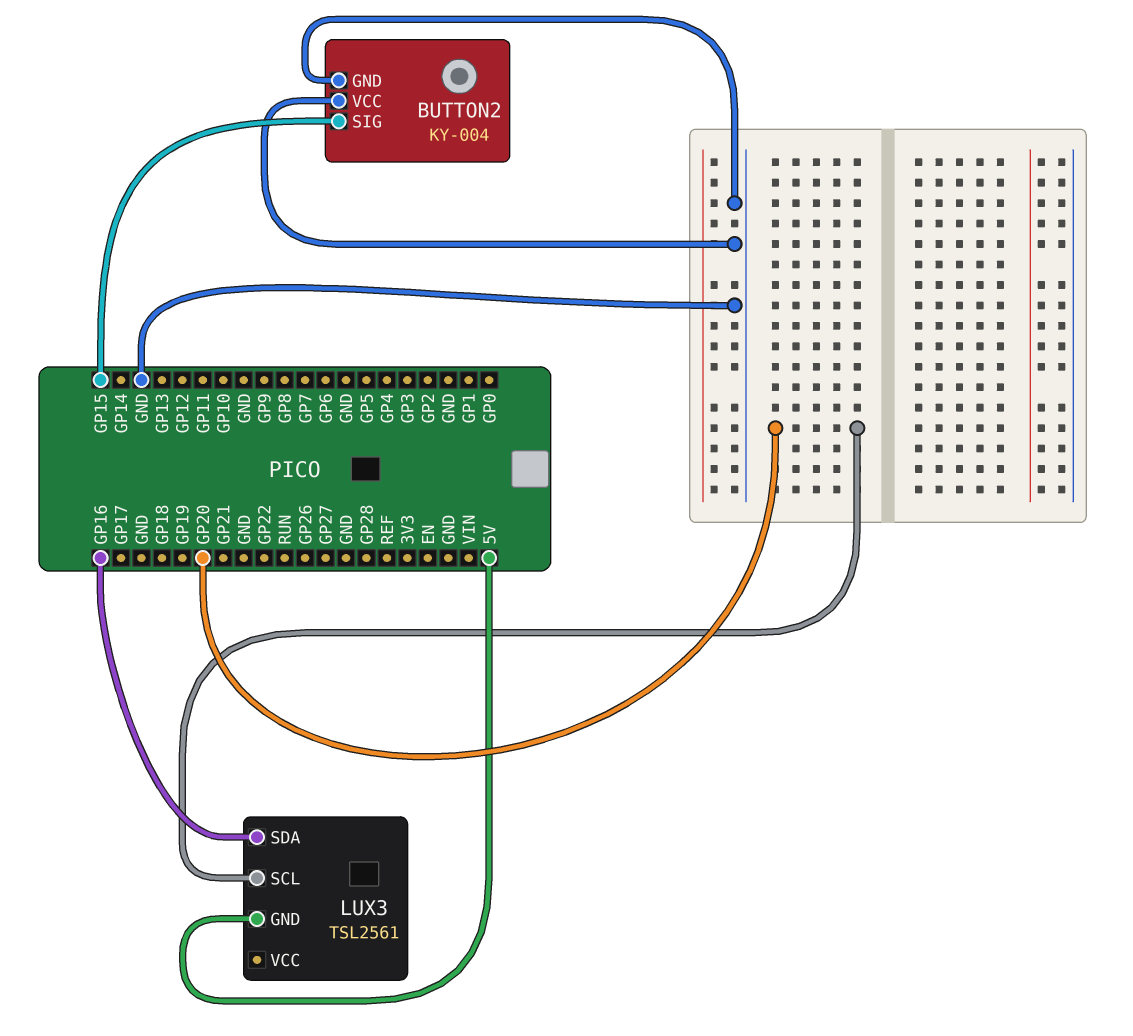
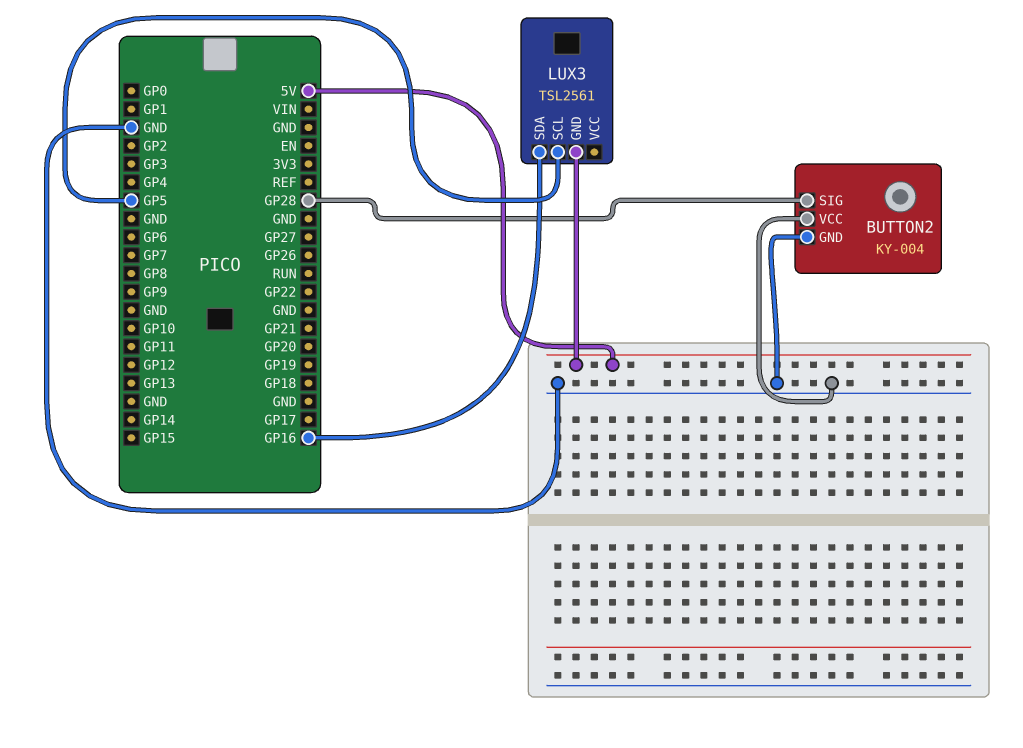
BUTTON2 pin SIG: GP15 -> GP28
LUX3 pin SCL: GP20 -> GP5

